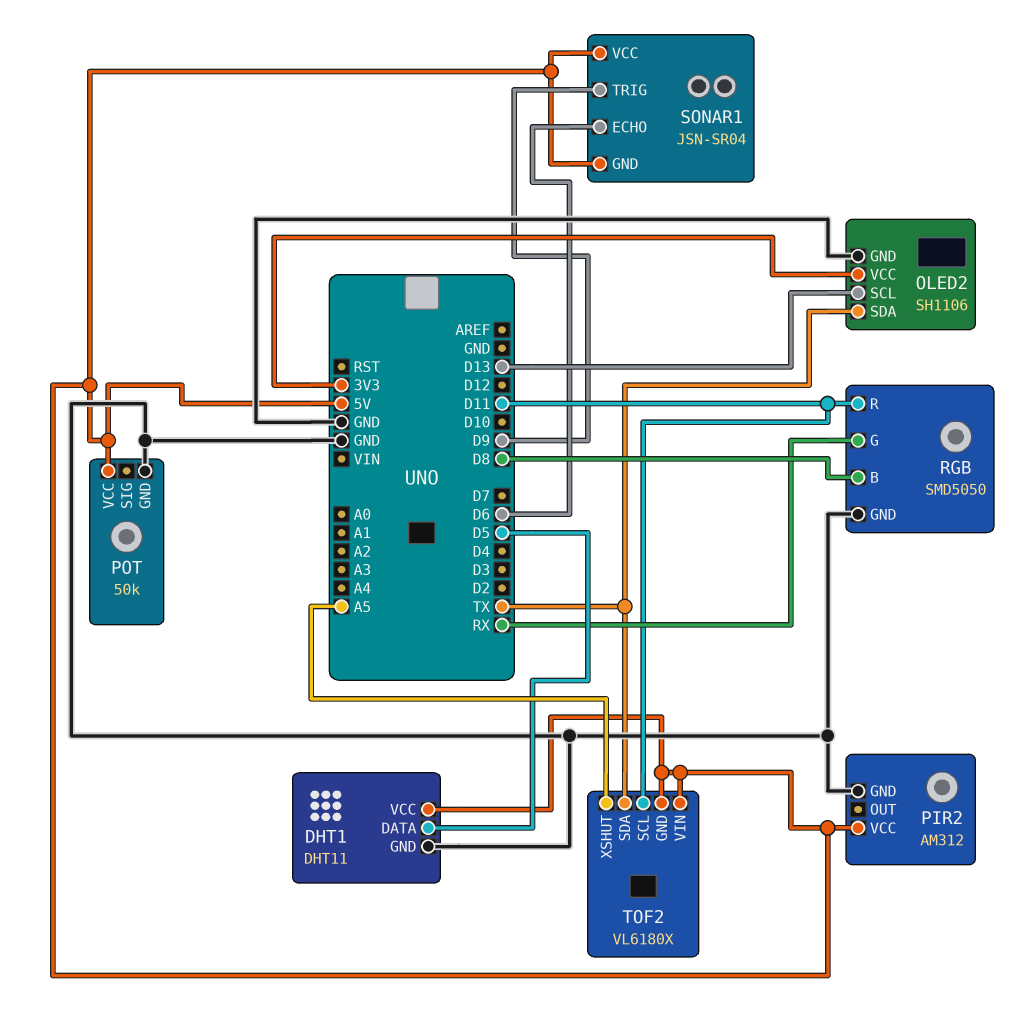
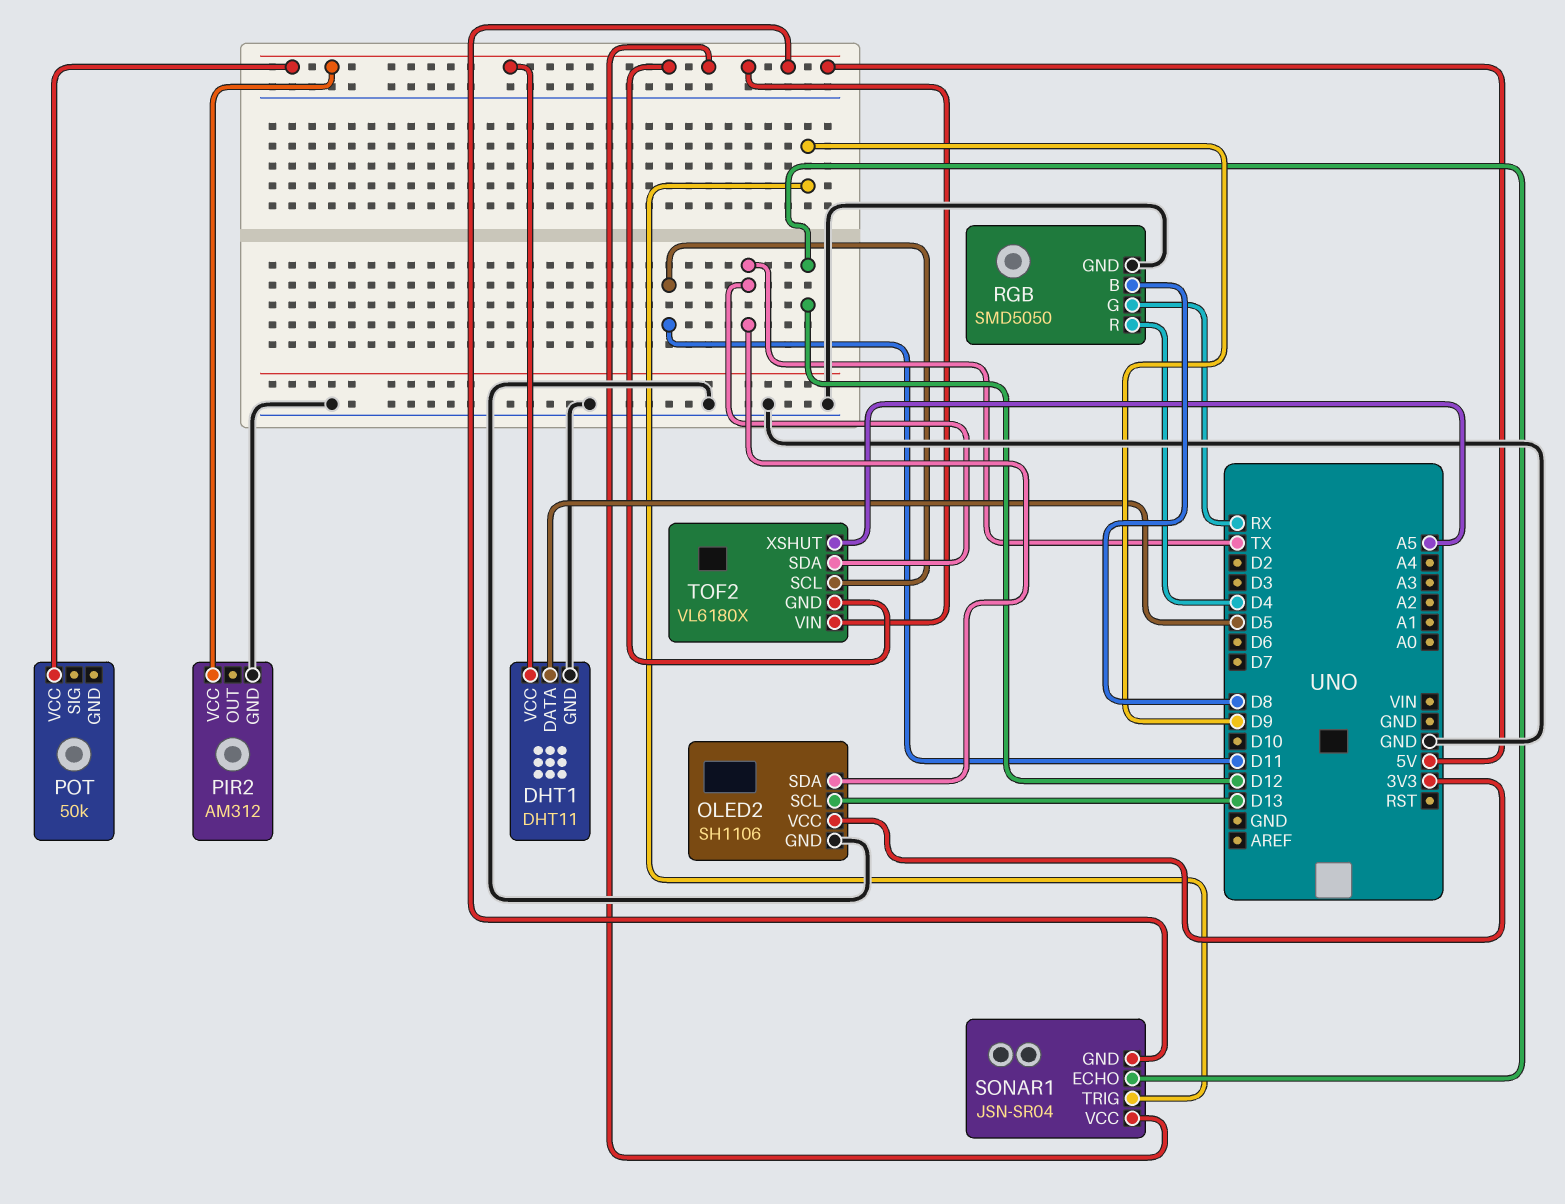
POT pin GND: GND -> none
RGB pin R: D11 -> D4
SONAR1 pin ECHO: D6 -> D12

